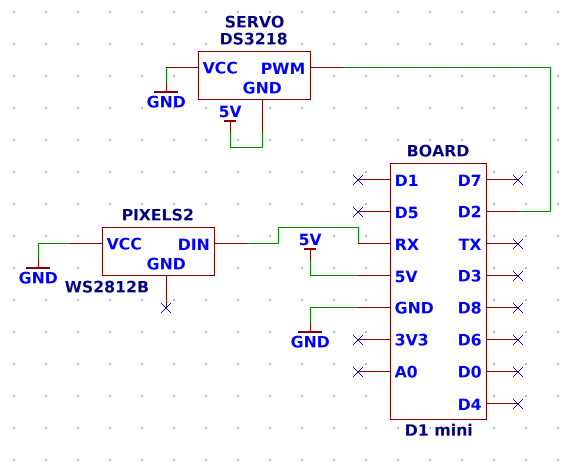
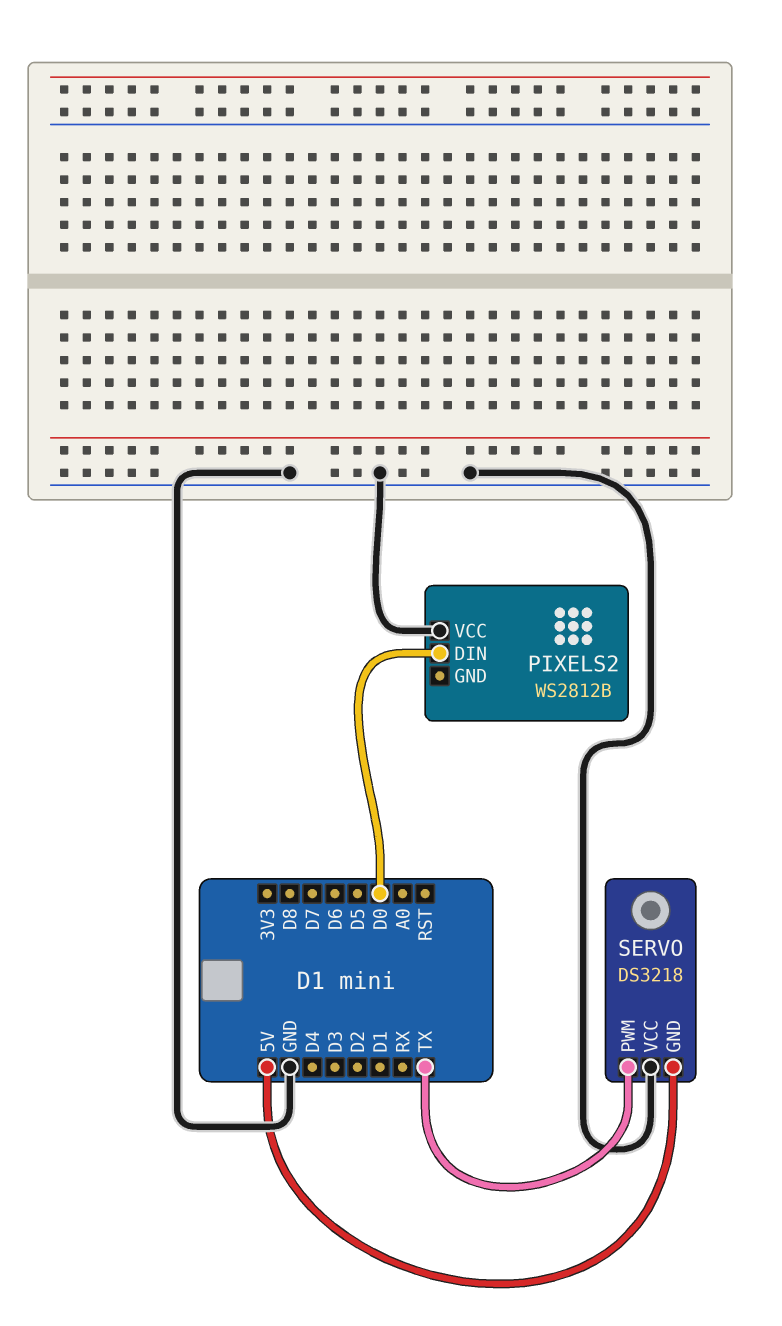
PIXELS2 pin DIN: RX -> D0
SERVO pin PWM: D2 -> TX

